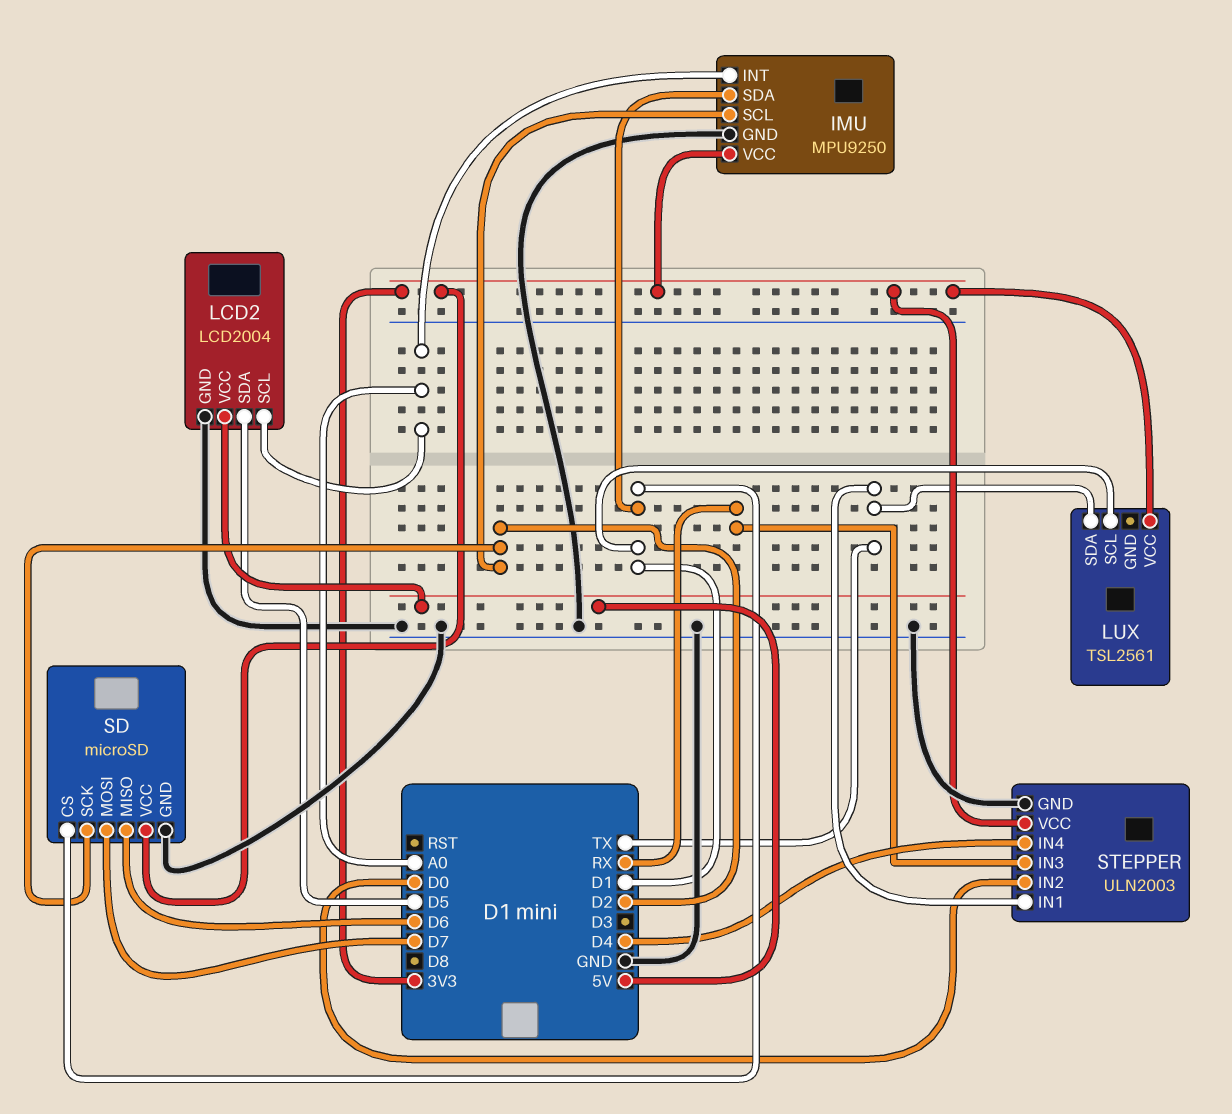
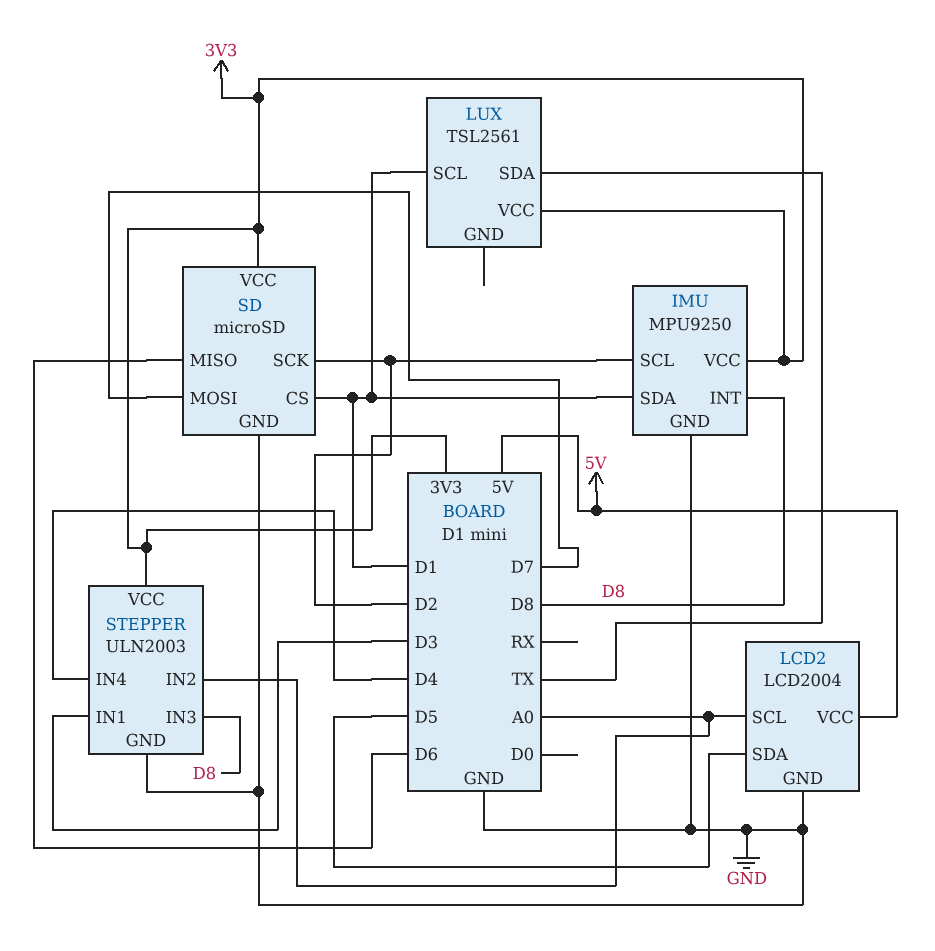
IMU pin INT: A0 -> D8
STEPPER pin IN1: TX -> D3
STEPPER pin IN2: D0 -> A0
STEPPER pin IN3: RX -> D8

